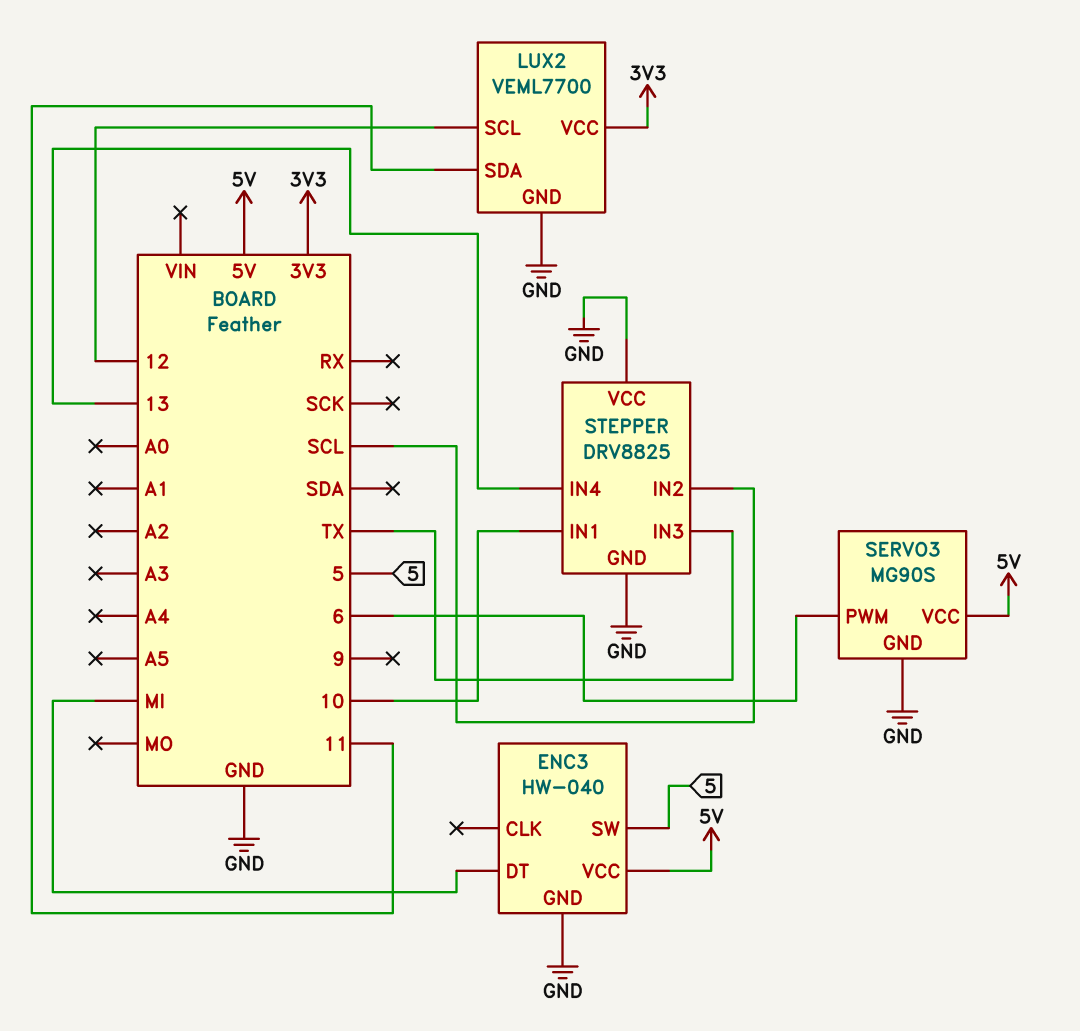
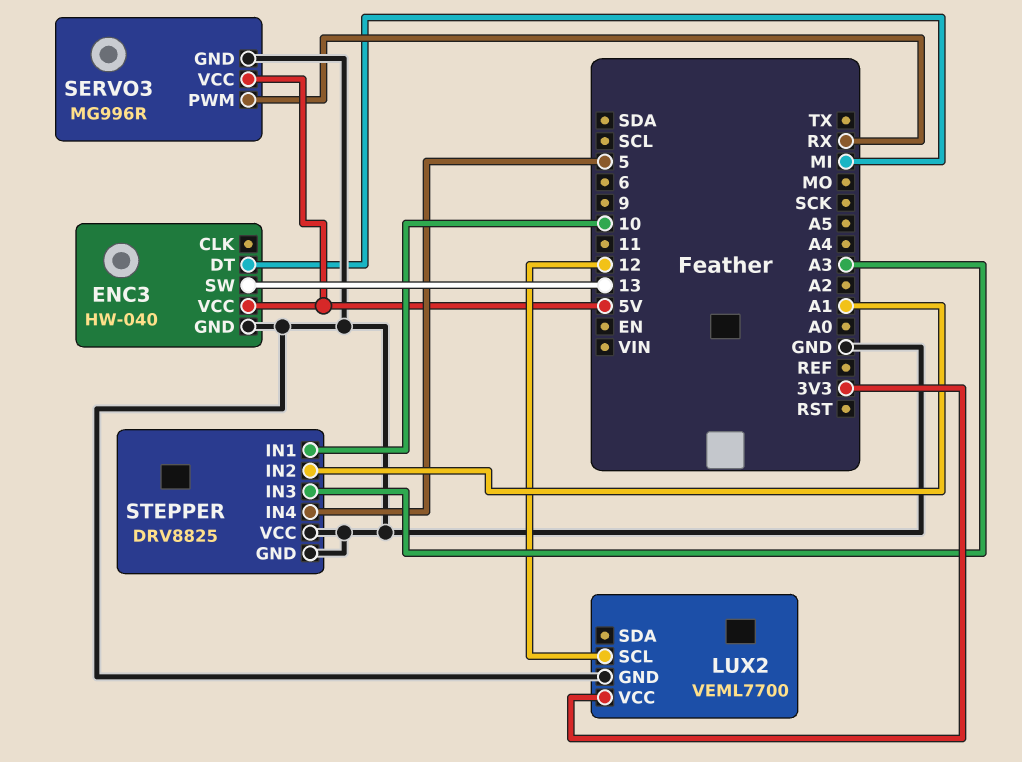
ENC3 pin SW: 5 -> 13
LUX2 pin SDA: 11 -> none
SERVO3: MG90S -> MG996R
SERVO3 pin PWM: 6 -> RX
STEPPER pin IN2: SCL -> A1
STEPPER pin IN3: TX -> A3
STEPPER pin IN4: 13 -> 5

